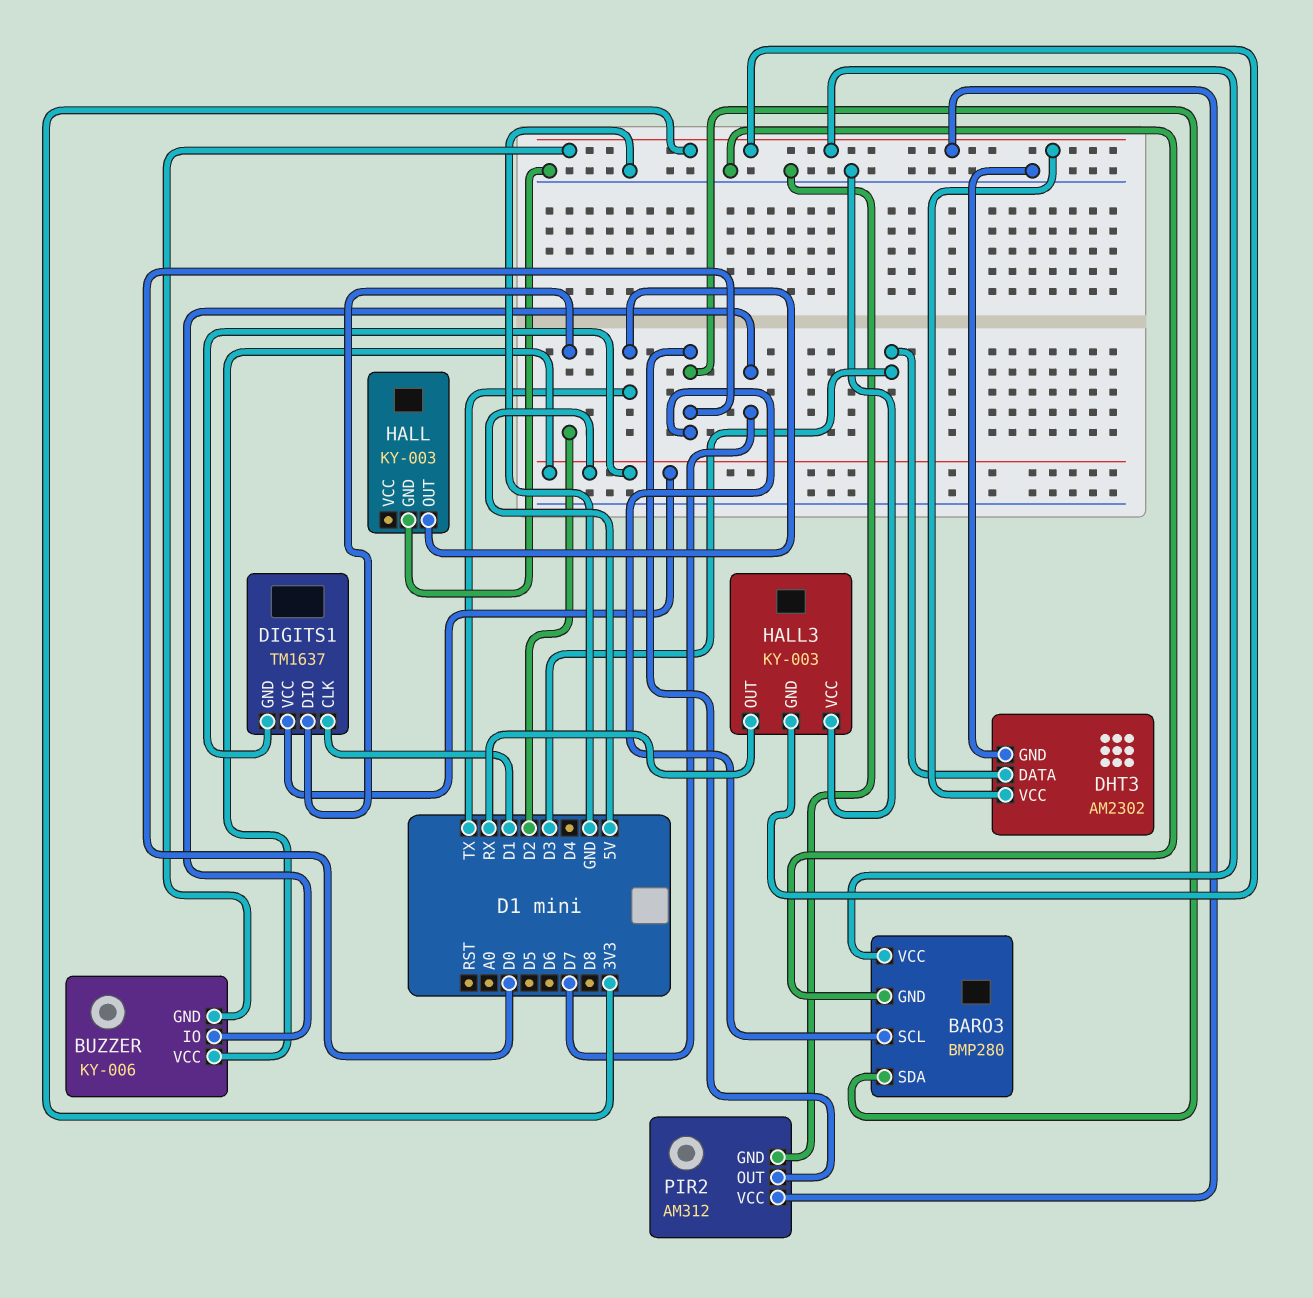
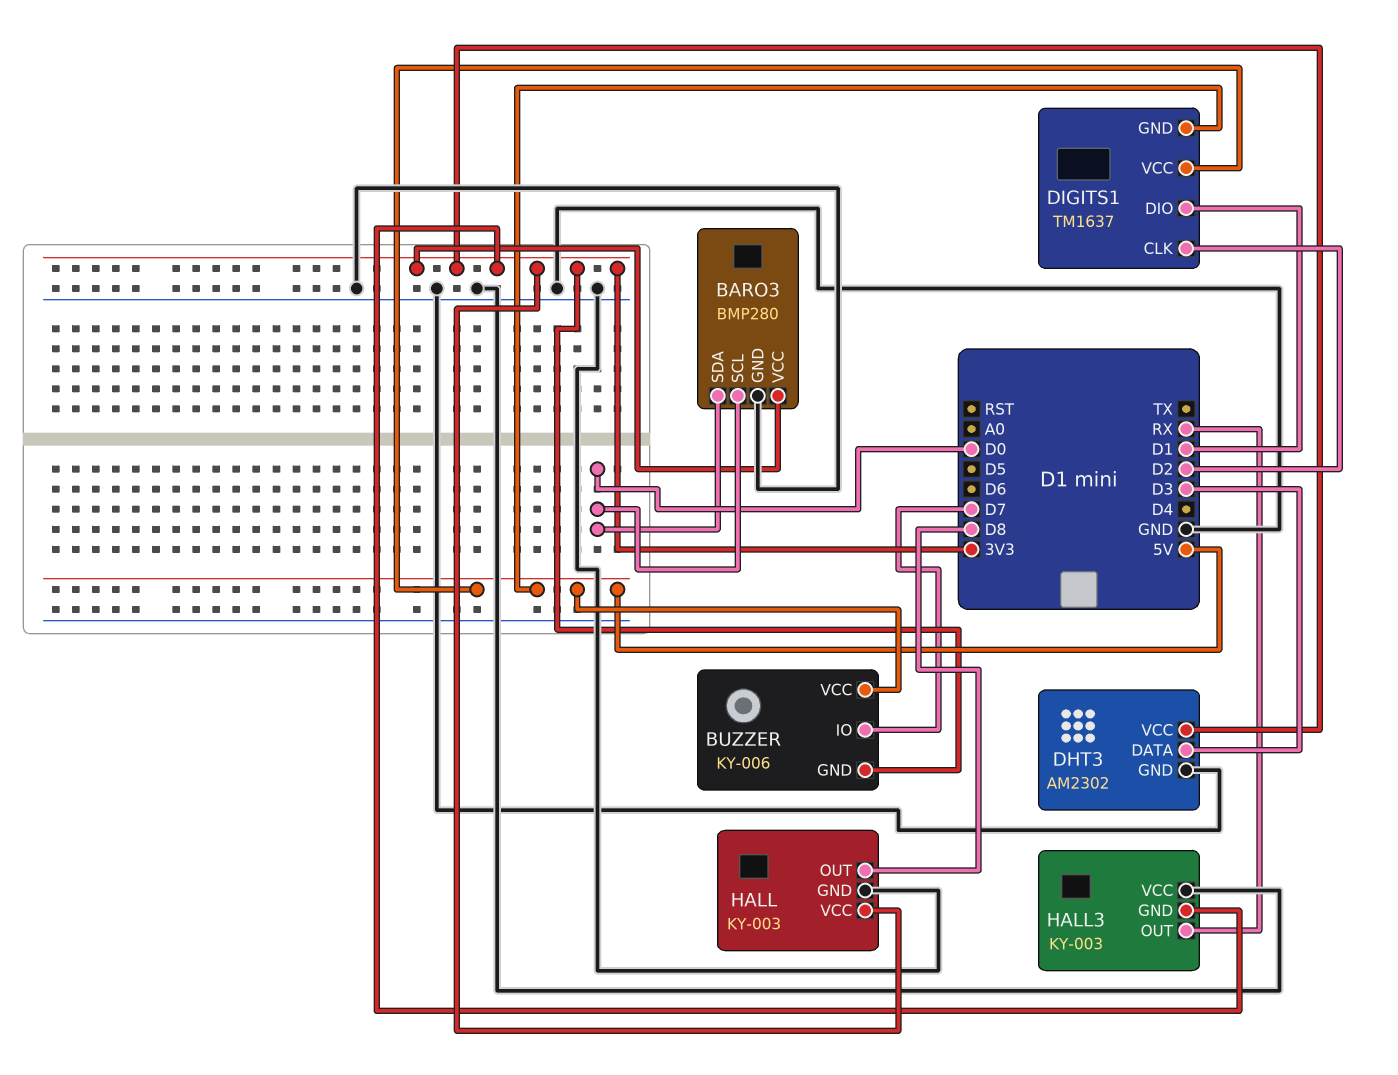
DIGITS1 pin CLK: D1 -> D2
DIGITS1 pin DIO: D2 -> D1
HALL pin OUT: TX -> D8
HALL pin VCC: none -> 3V3
PIR2: AM312 -> none
PIR2 pin GND: GND -> none
PIR2 pin OUT: D0 -> none
PIR2 pin VCC: 3V3 -> none

